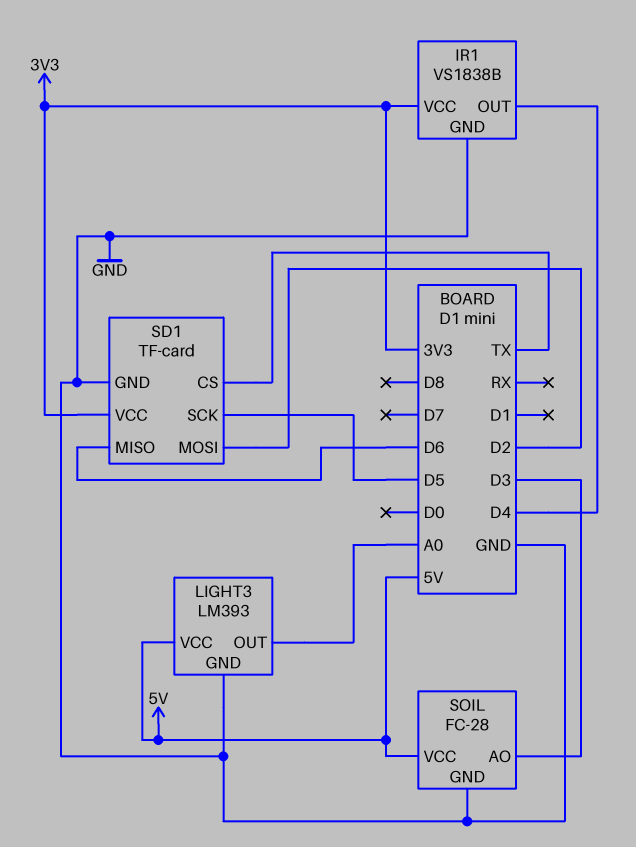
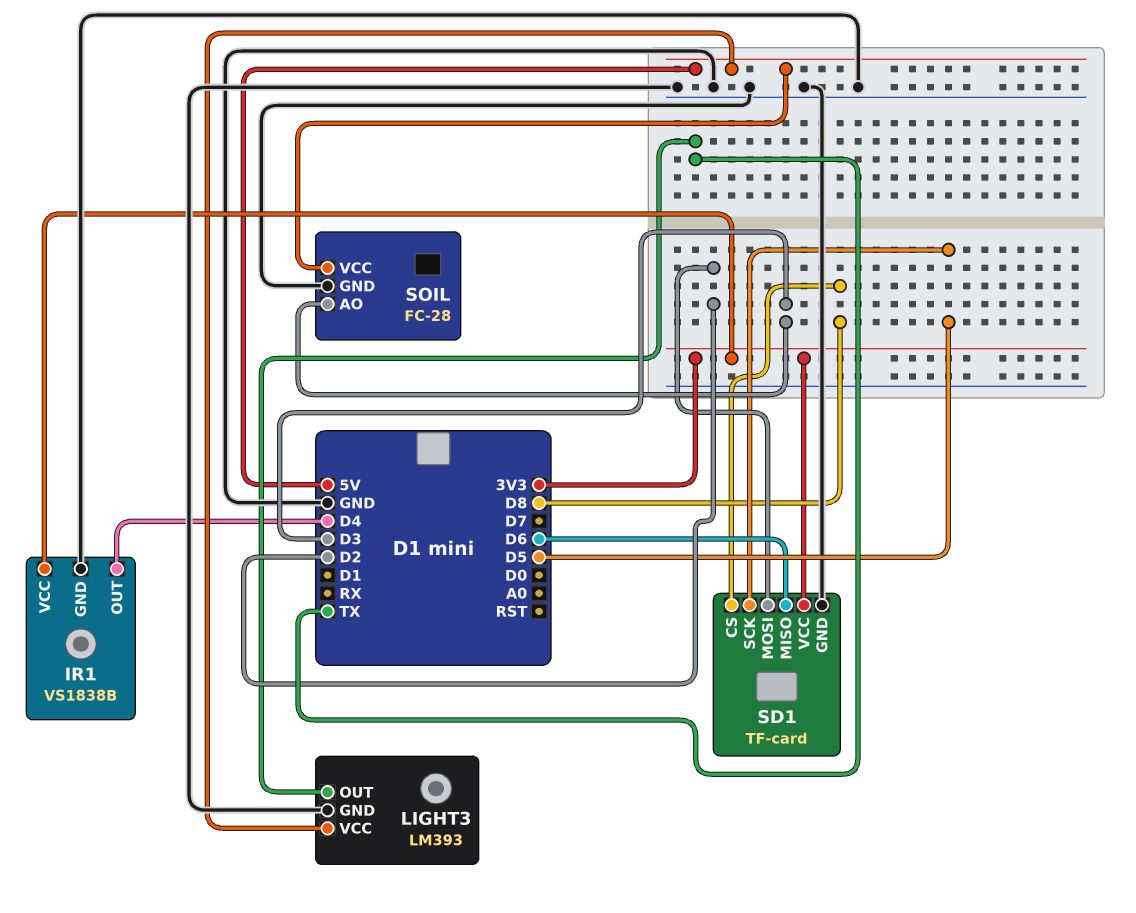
LIGHT3 pin OUT: A0 -> TX
SD1 pin CS: TX -> D8

